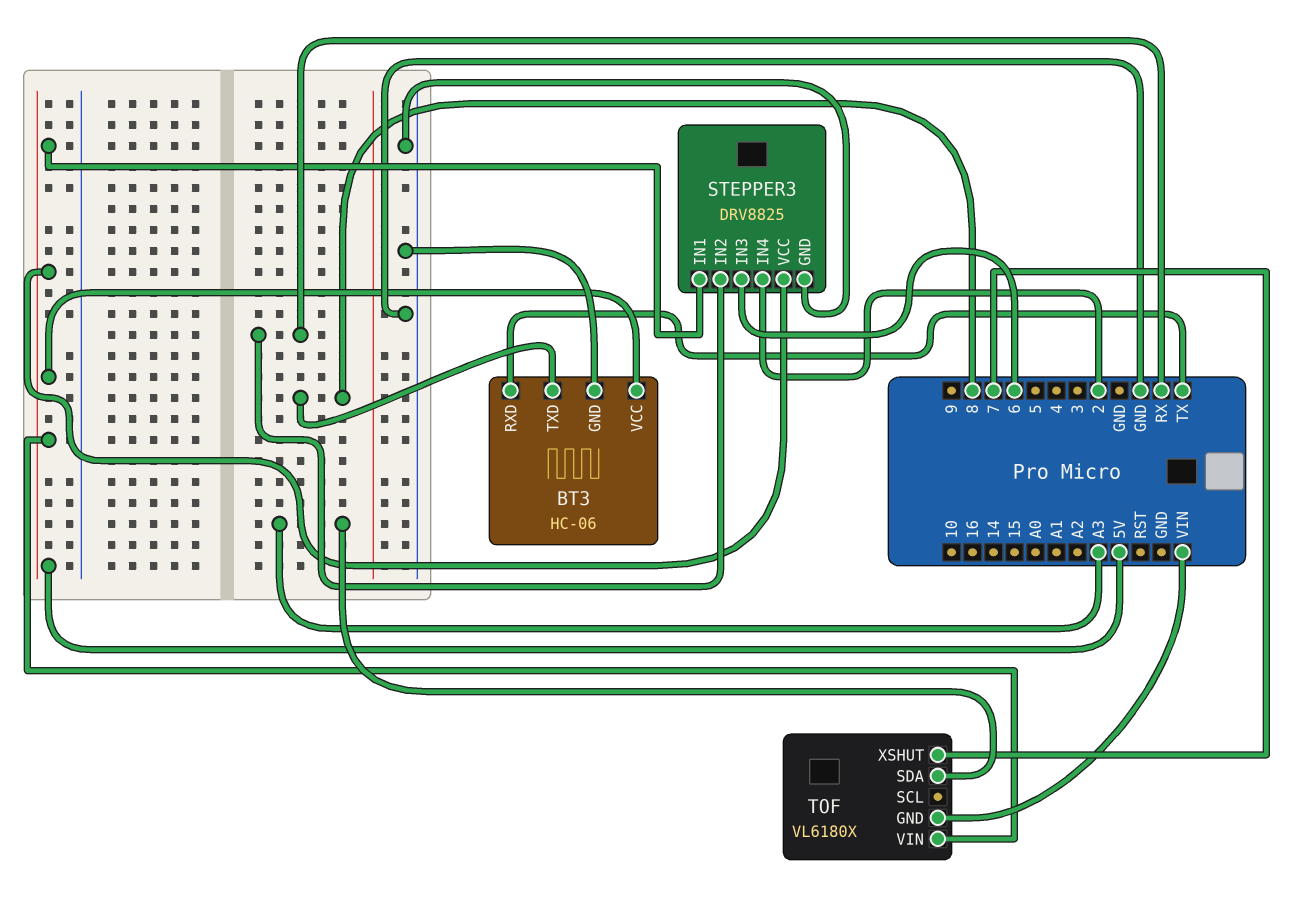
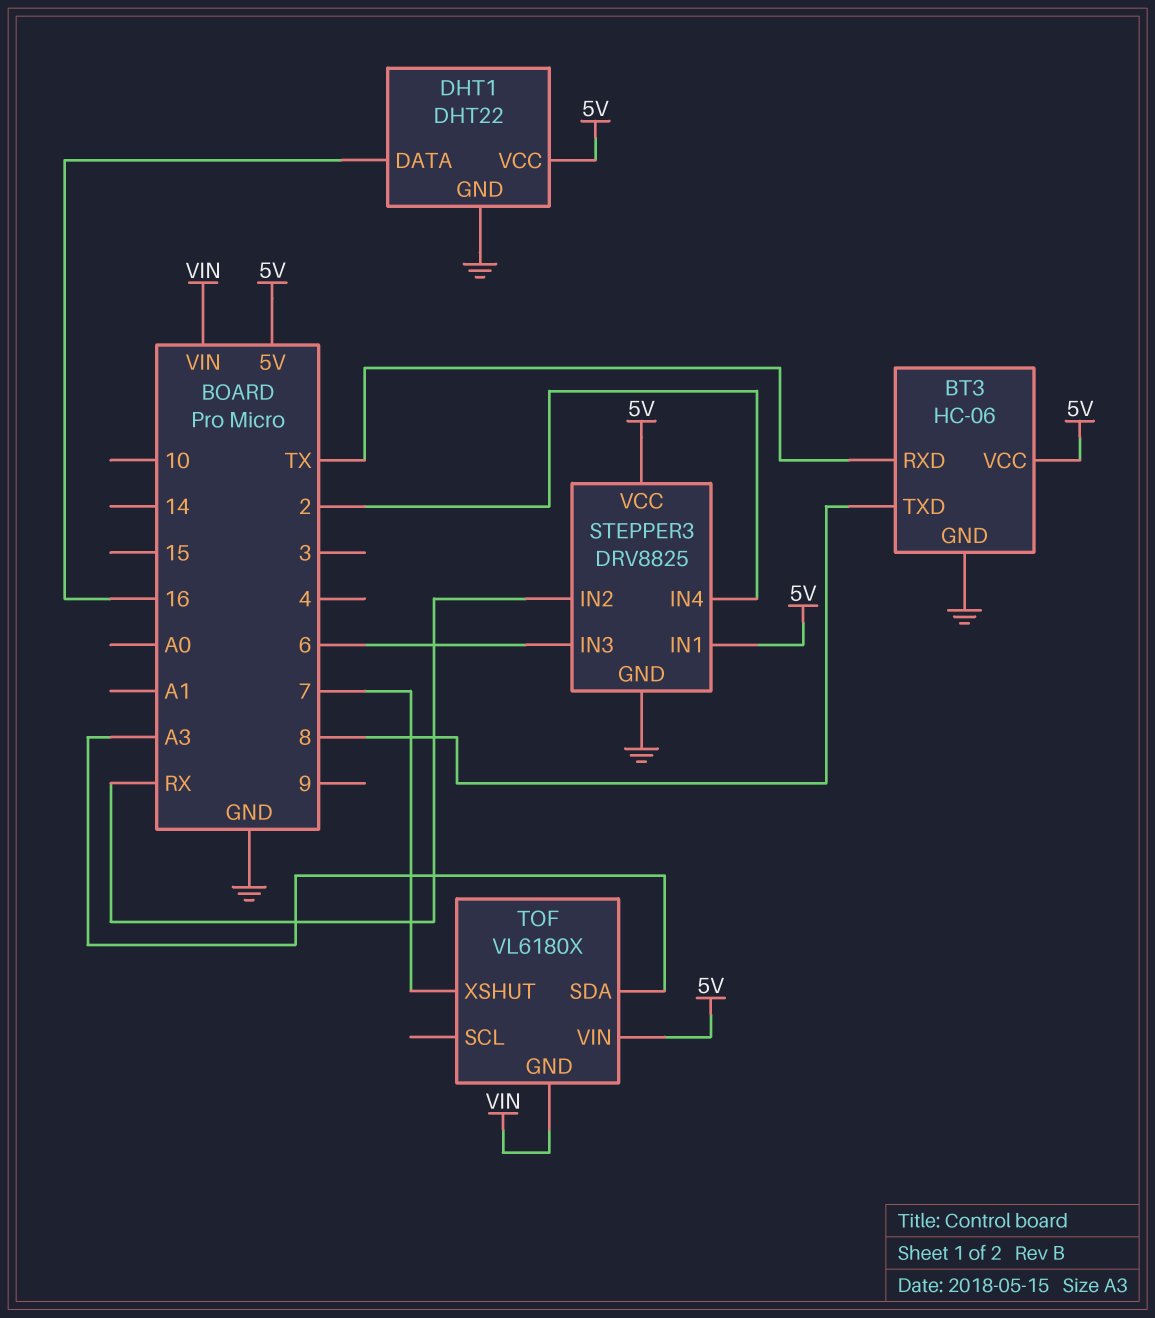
DHT1: none -> DHT22
DHT1 pin DATA: none -> 16
DHT1 pin GND: none -> GND
DHT1 pin VCC: none -> 5V

